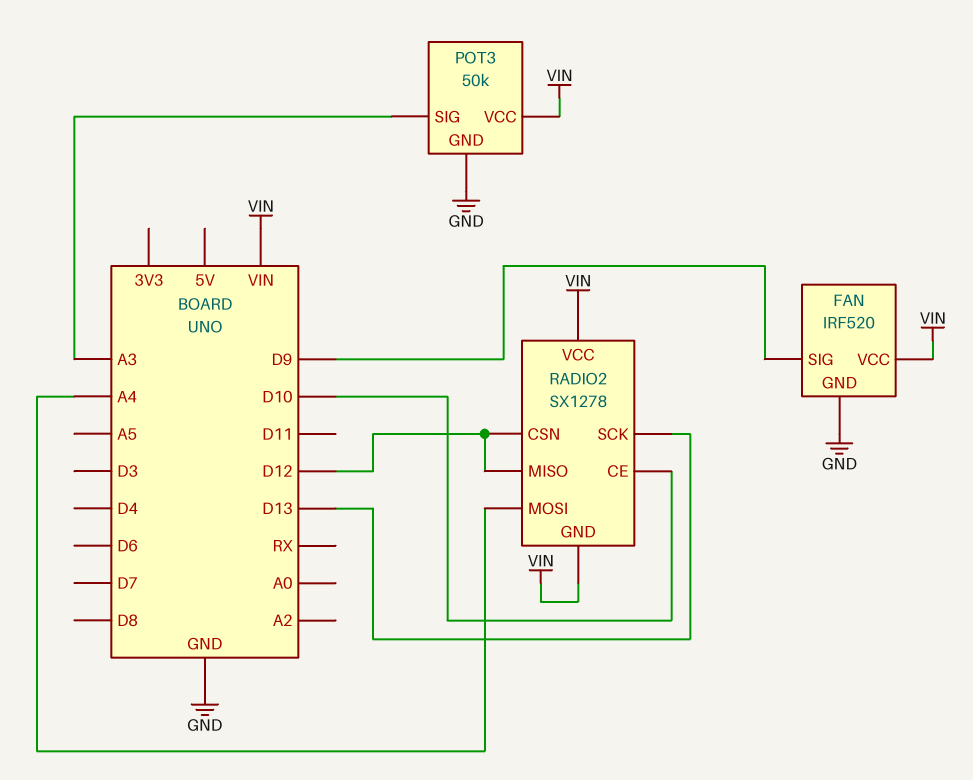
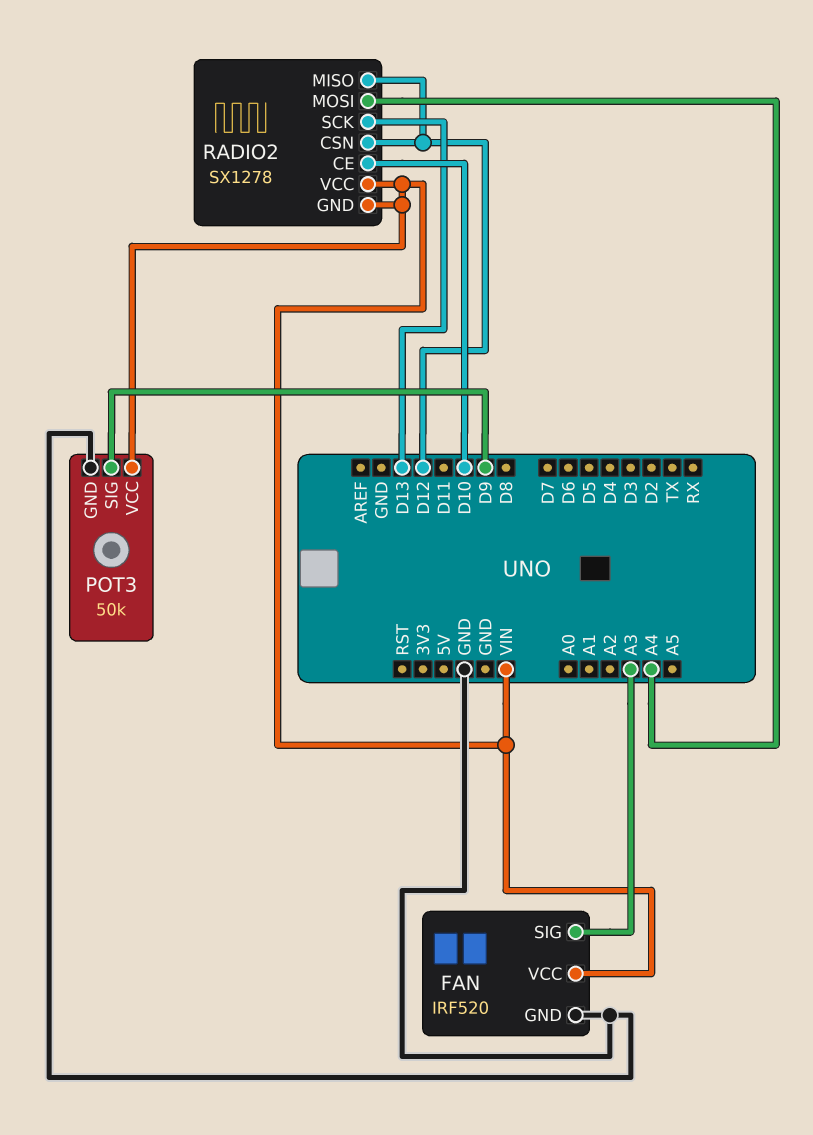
FAN pin SIG: D9 -> A3
POT3 pin SIG: A3 -> D9

